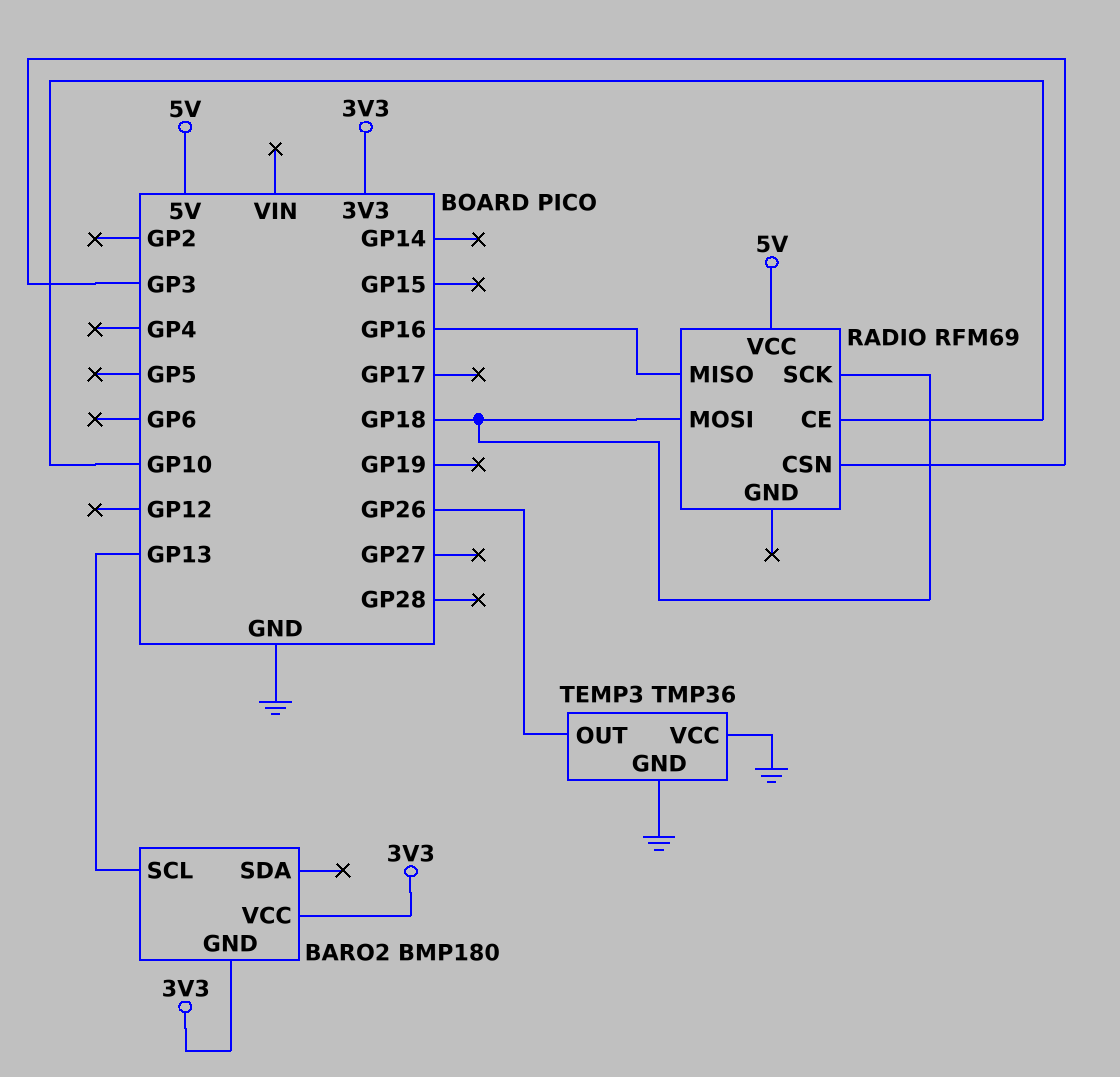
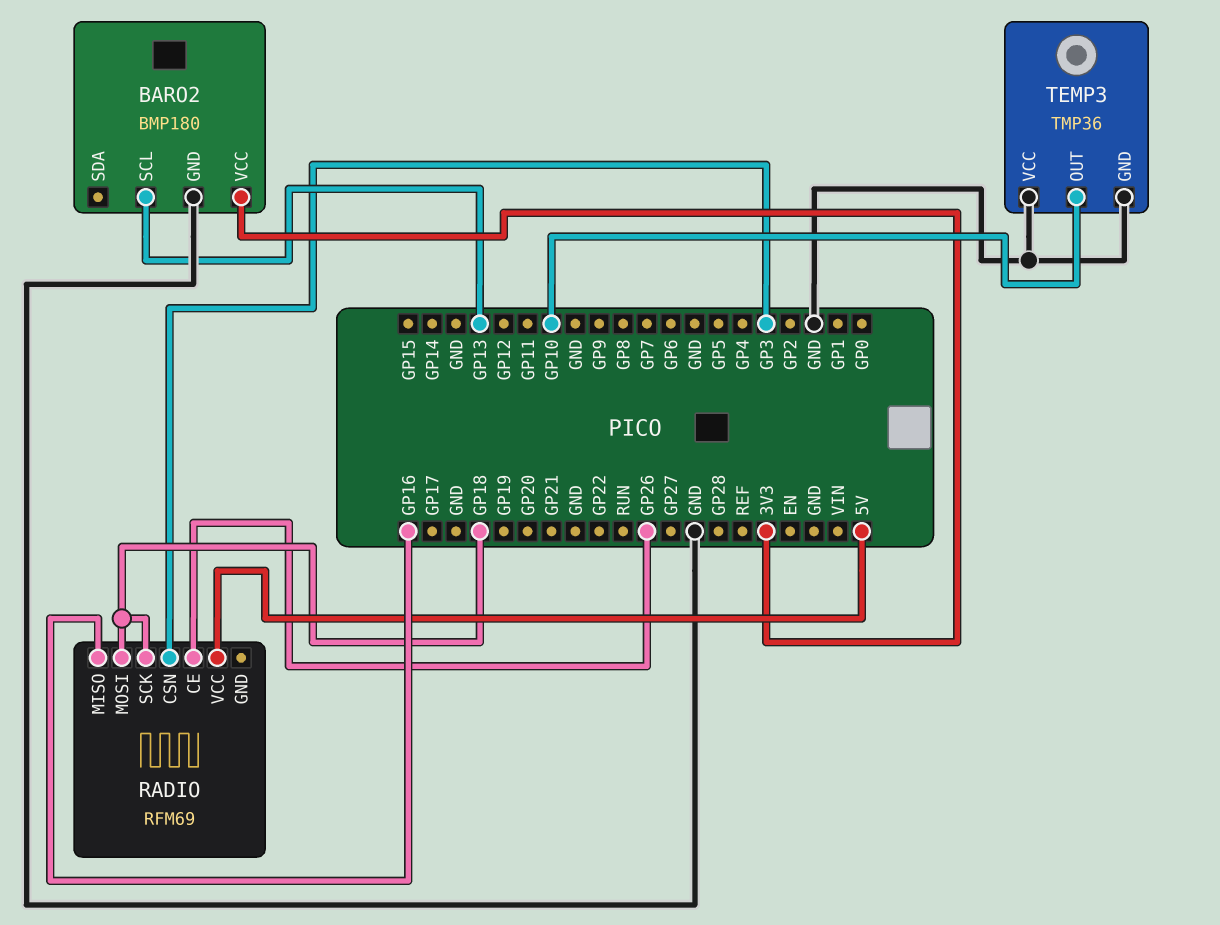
BARO2 pin GND: 3V3 -> GND
RADIO pin CE: GP10 -> GP26
TEMP3 pin OUT: GP26 -> GP10

